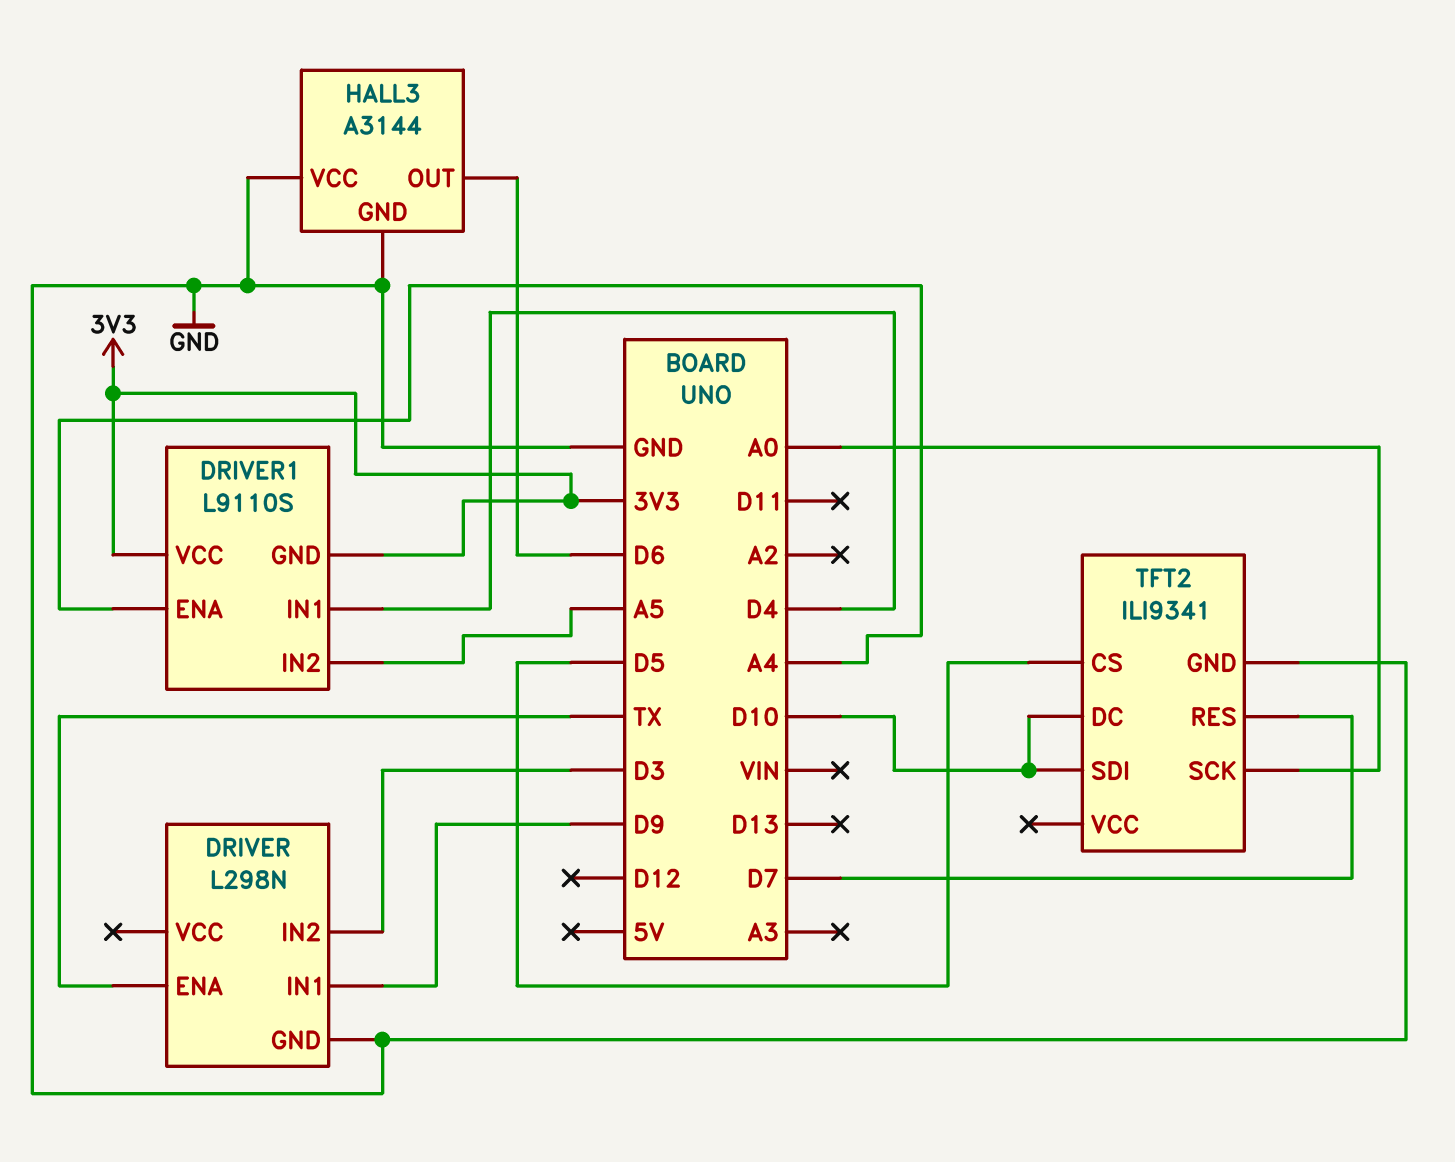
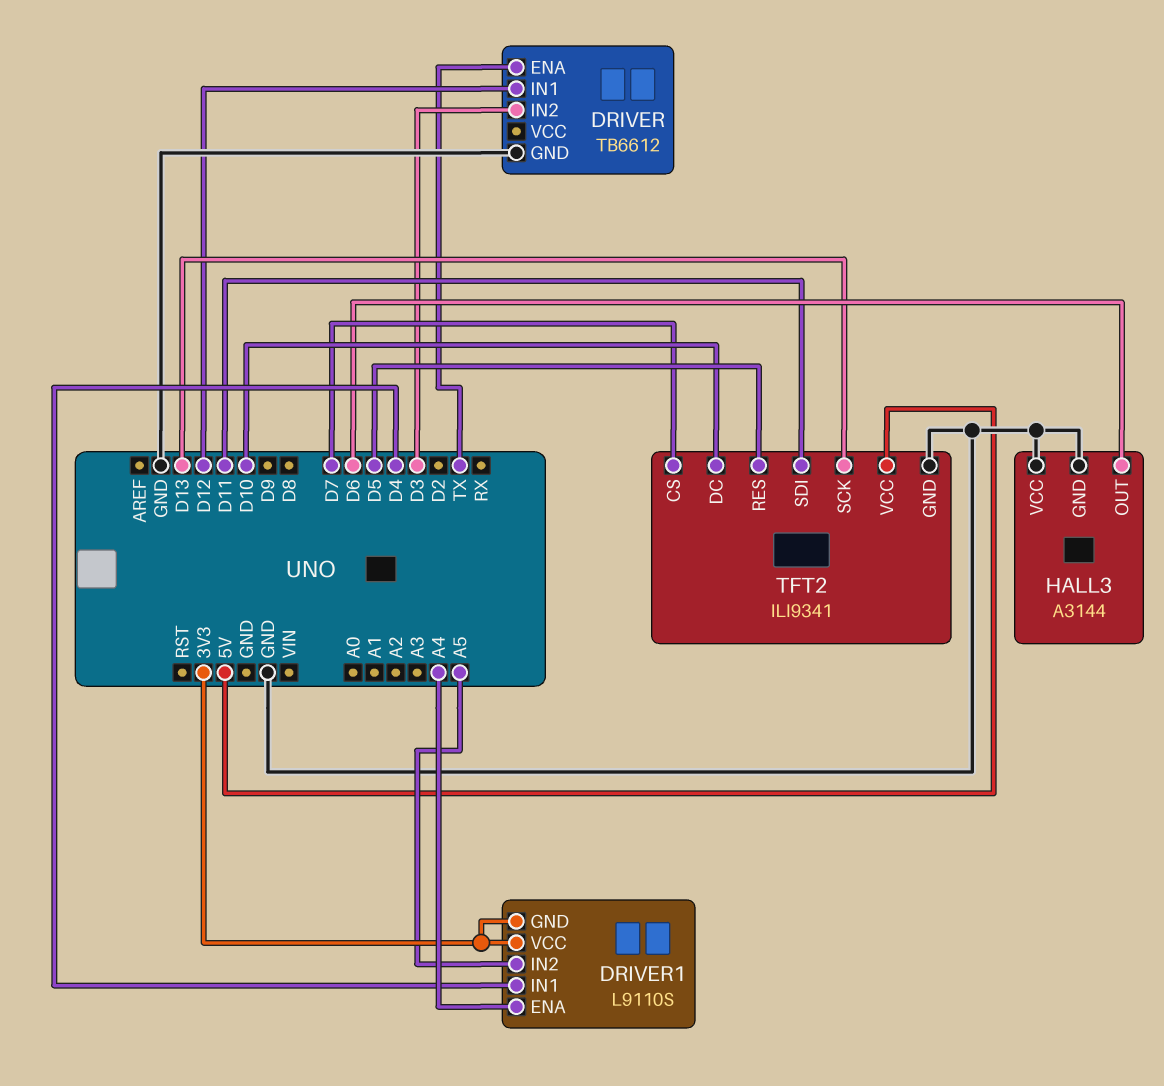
DRIVER: L298N -> TB6612
DRIVER pin IN1: D9 -> D12
TFT2 pin CS: D5 -> D7
TFT2 pin RES: D7 -> D5
TFT2 pin SCK: A0 -> D13
TFT2 pin SDI: D10 -> D11
TFT2 pin VCC: none -> 5V

